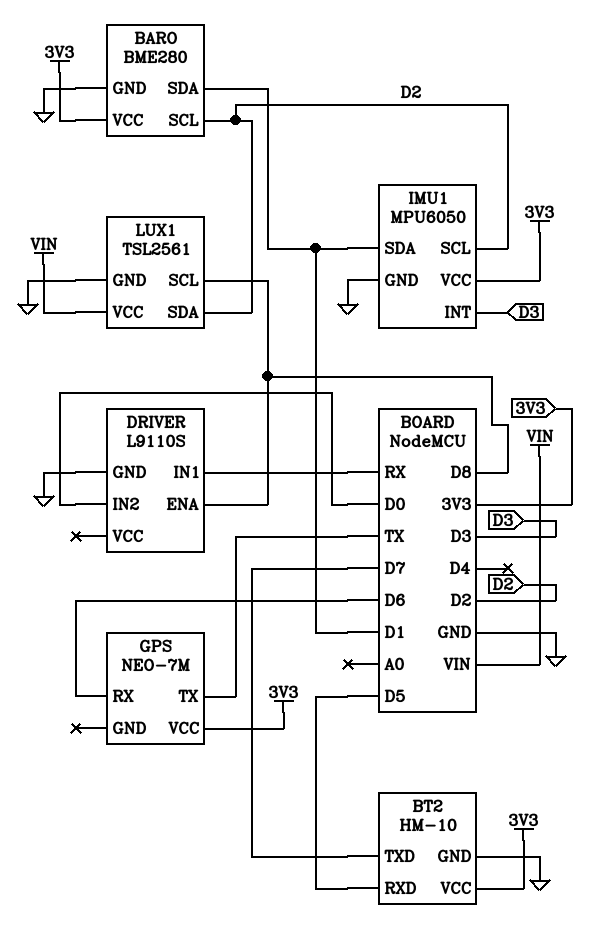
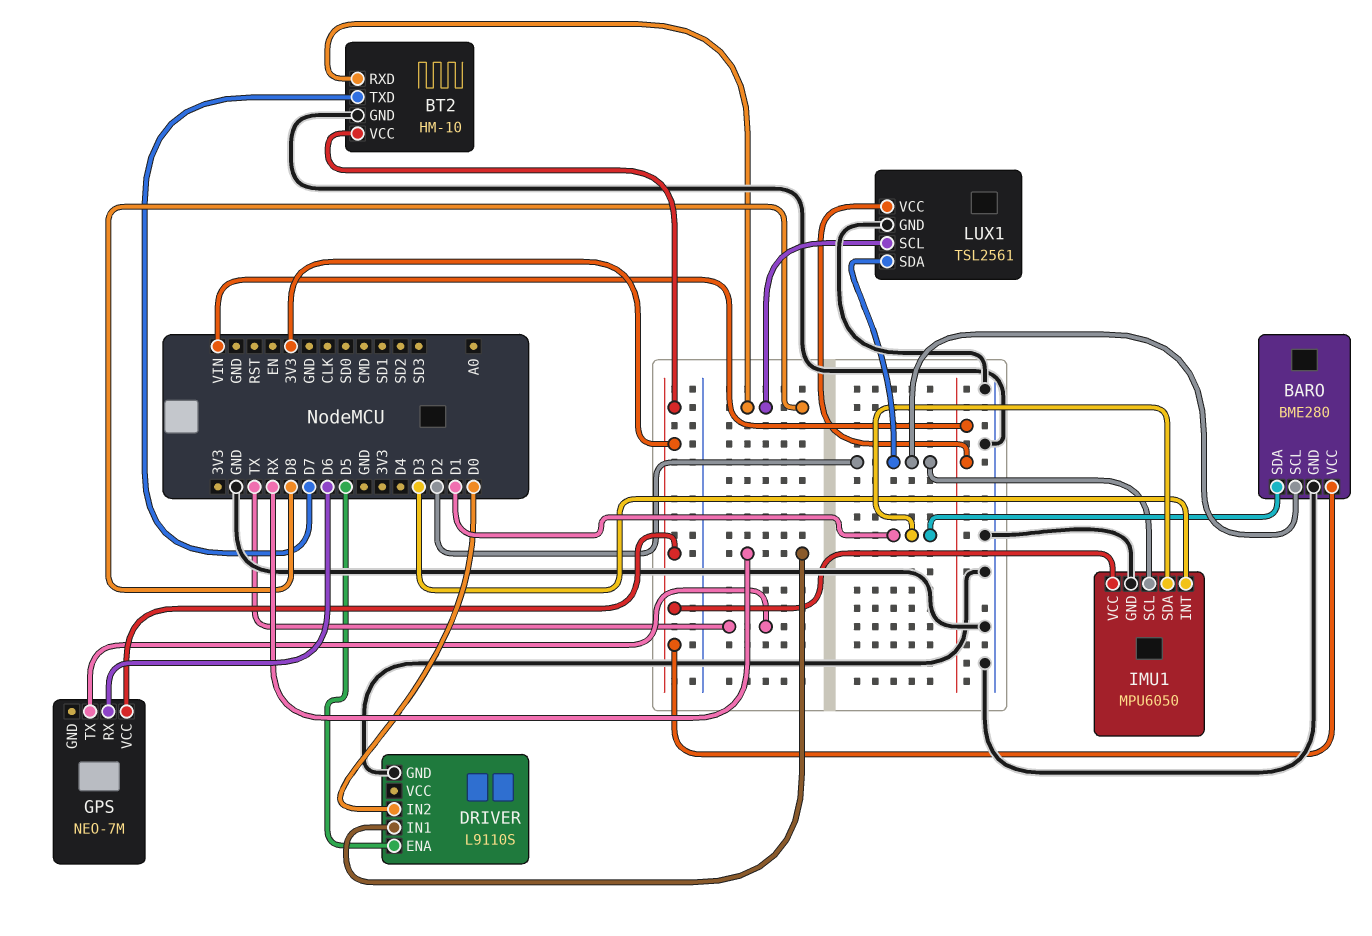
BT2 pin RXD: D5 -> D8
DRIVER pin ENA: D8 -> D5

